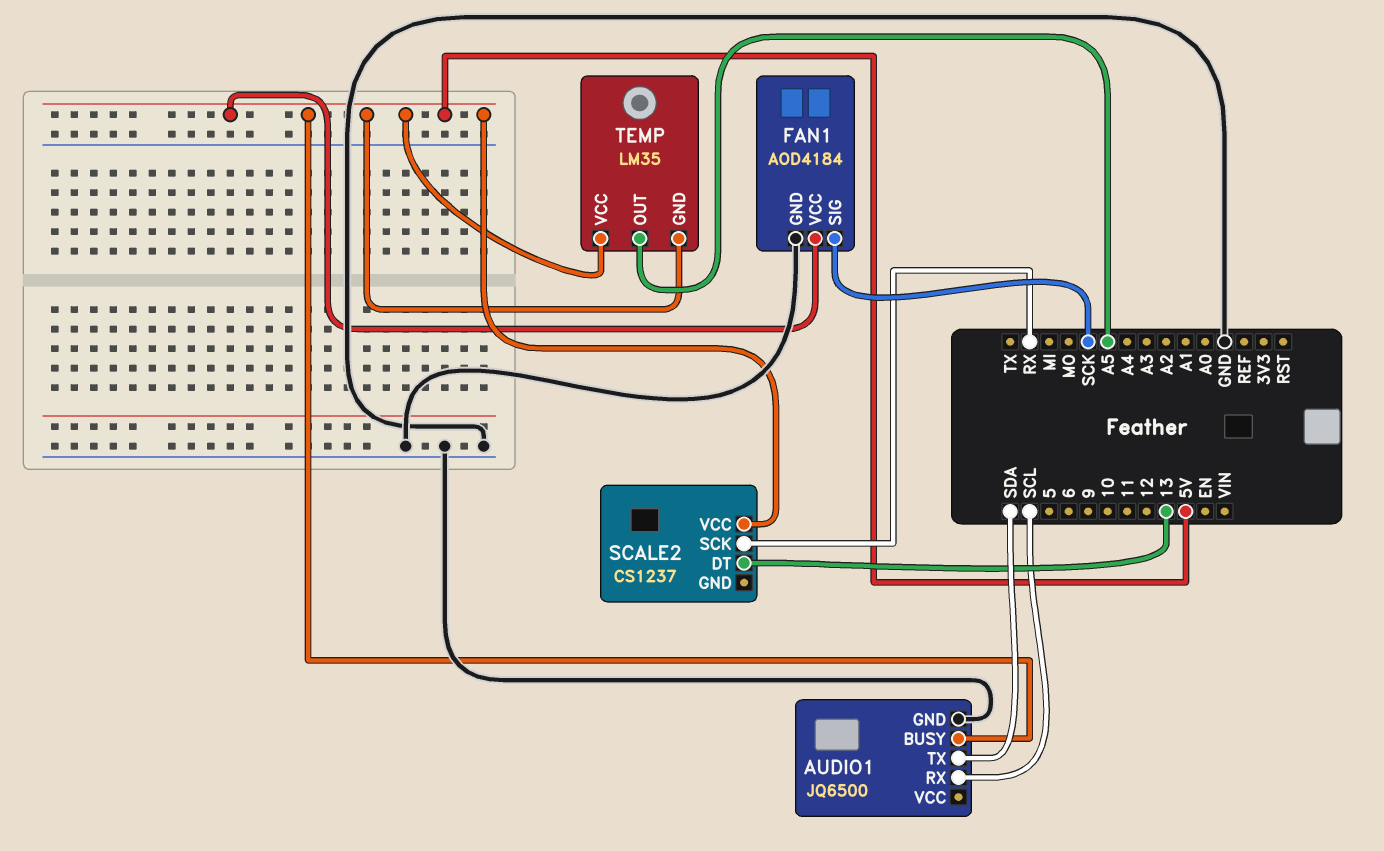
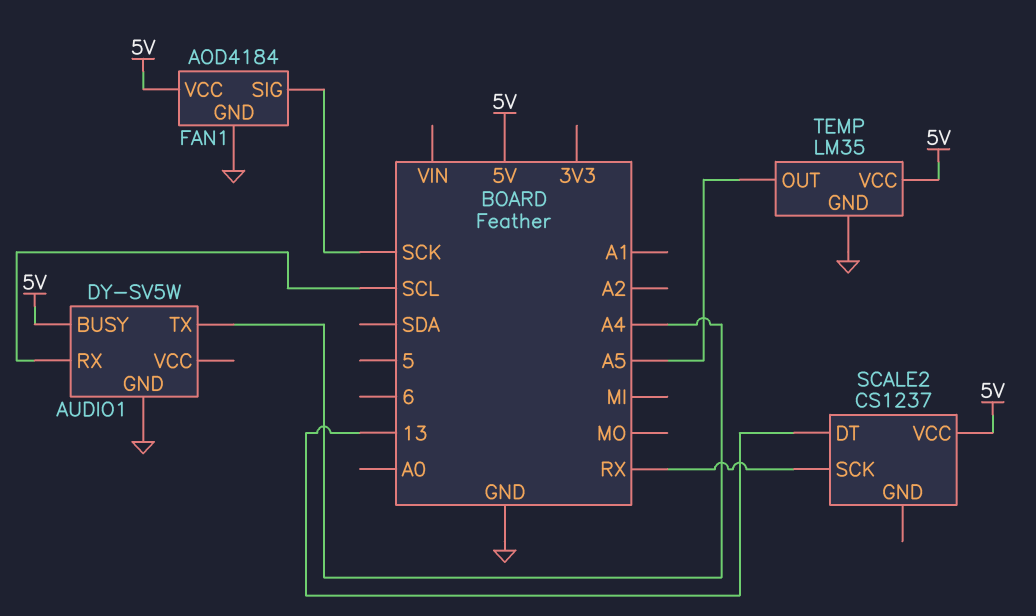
AUDIO1: JQ6500 -> DY-SV5W
AUDIO1 pin TX: SDA -> A4
TEMP pin GND: 5V -> GND

